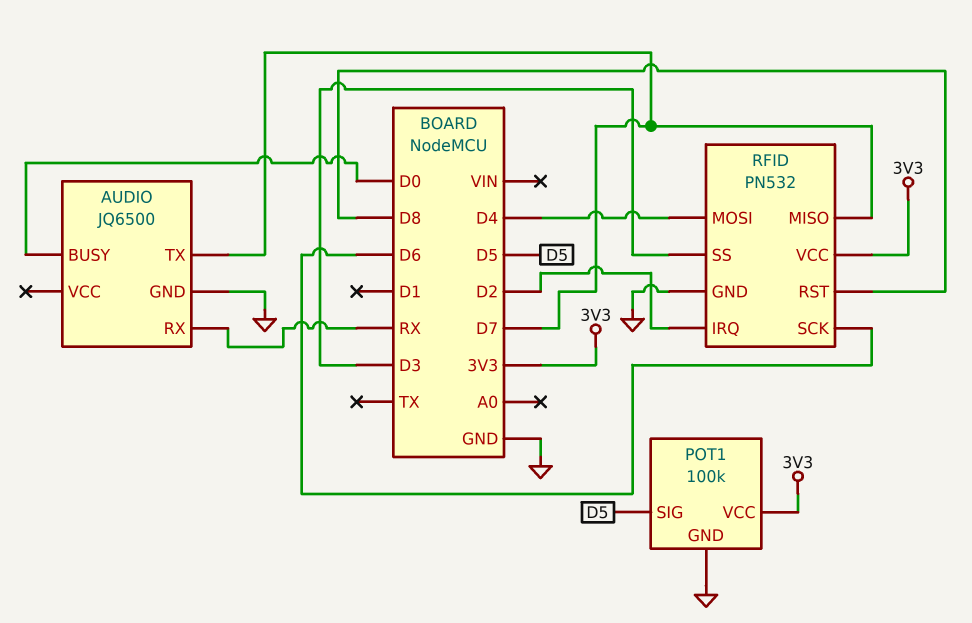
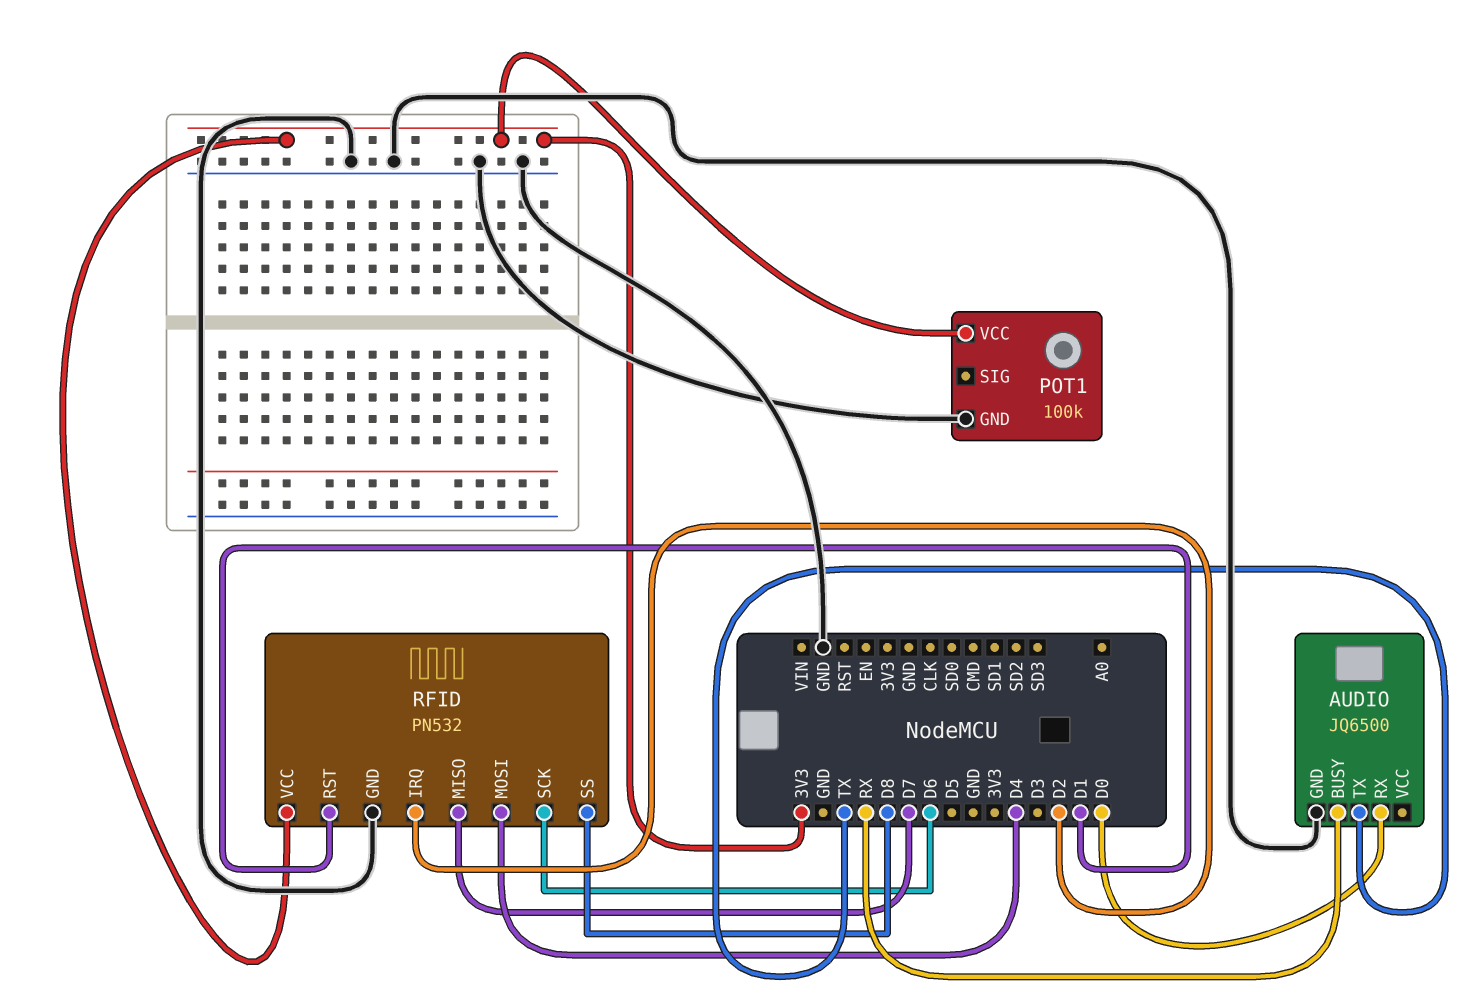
AUDIO pin BUSY: D0 -> RX
AUDIO pin RX: RX -> D0
AUDIO pin TX: D7 -> TX
POT1 pin SIG: D5 -> none
RFID pin RST: D8 -> D1
RFID pin SS: D3 -> D8

